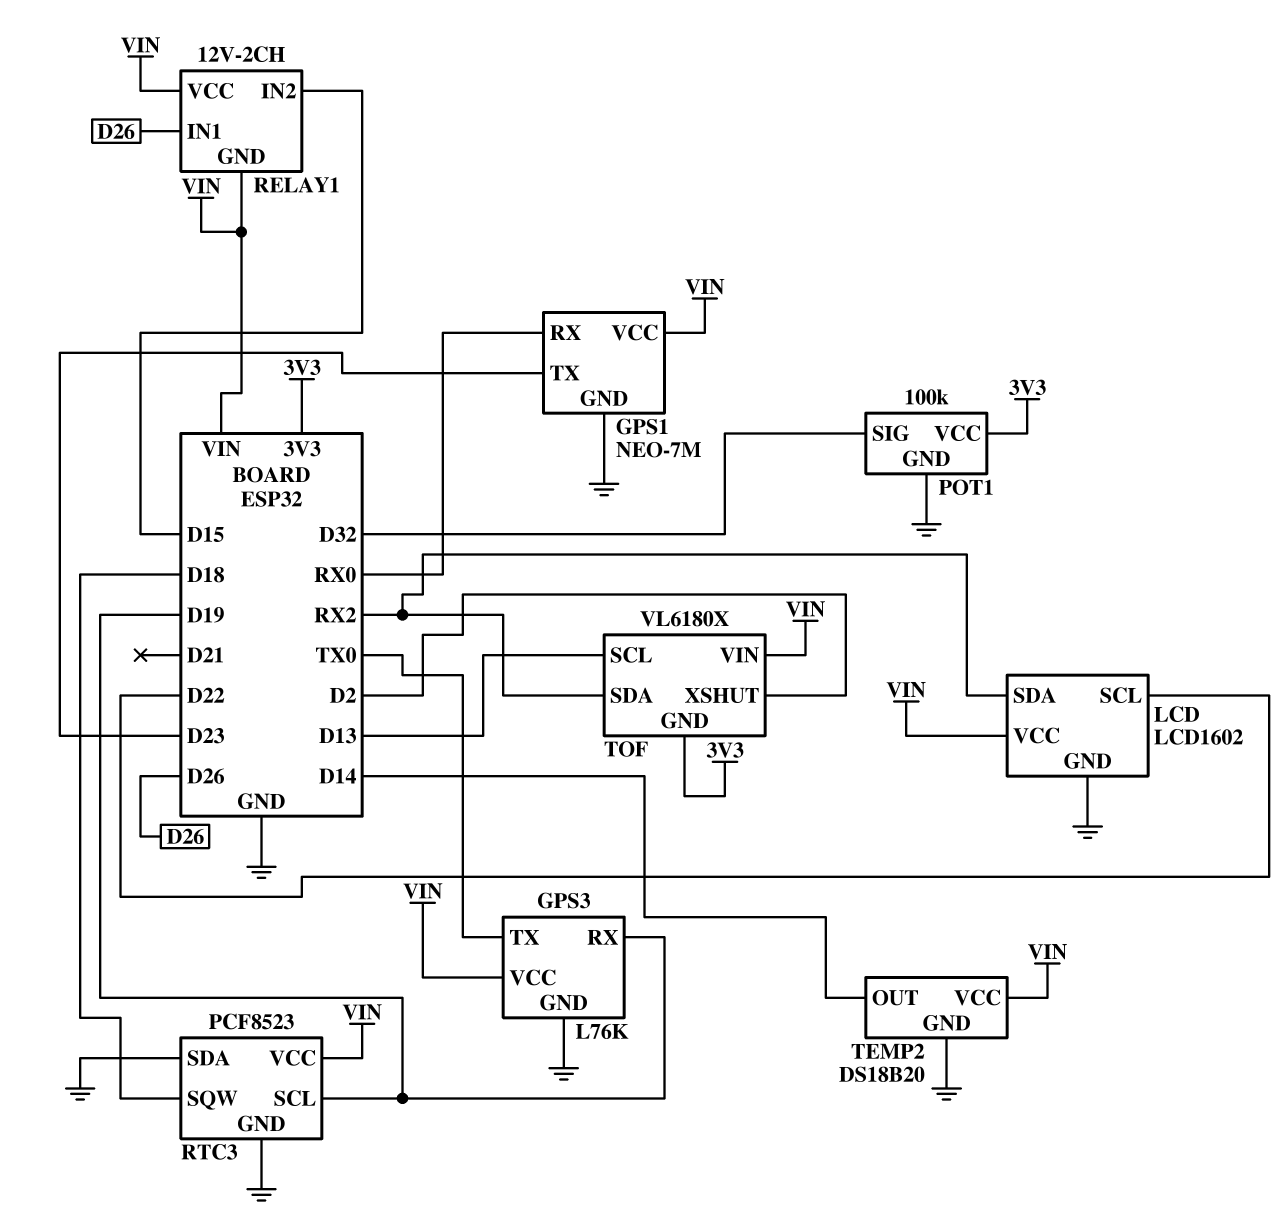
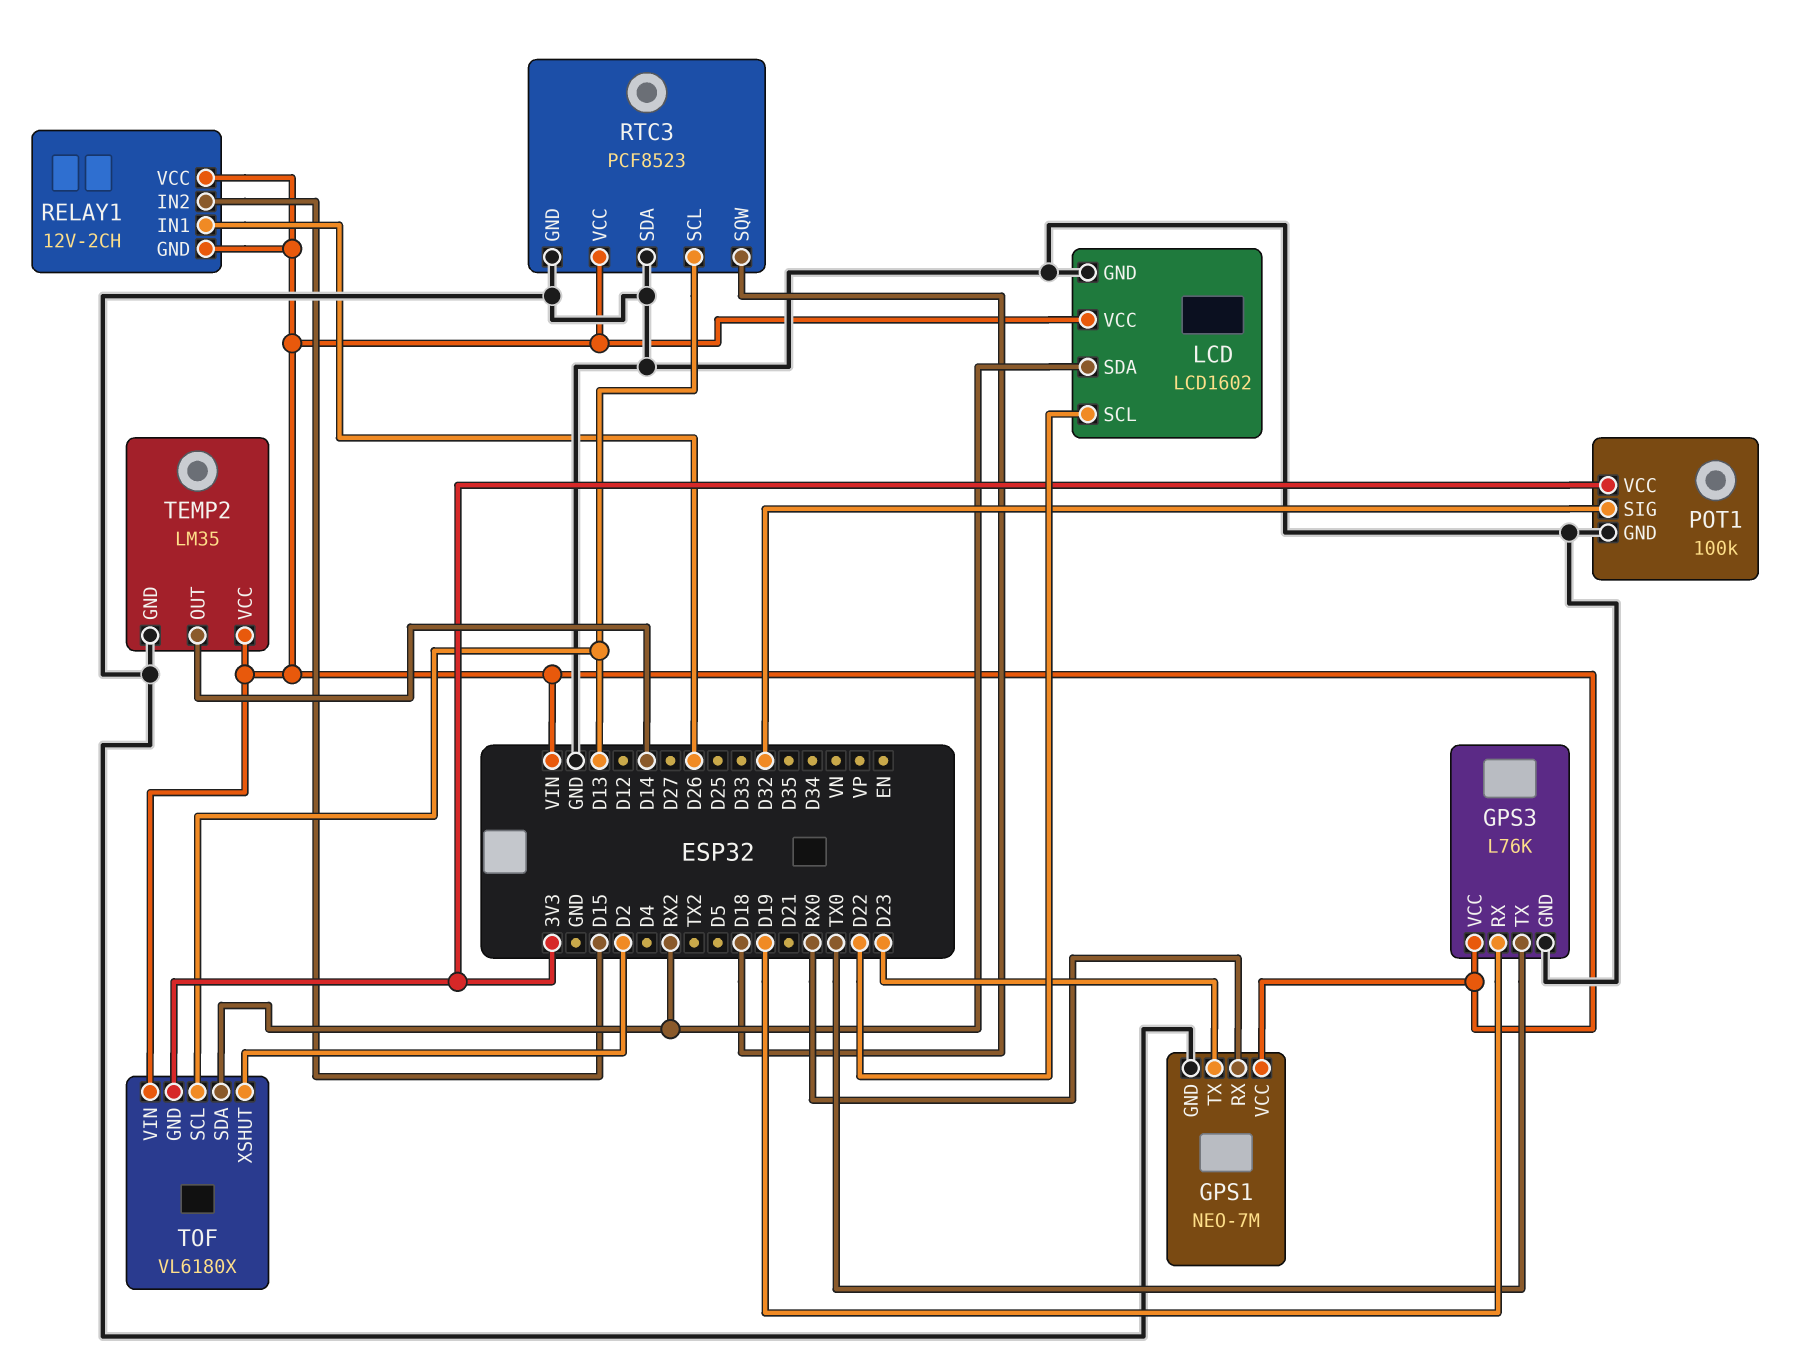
RTC3 pin SCL: D19 -> D13
TEMP2: DS18B20 -> LM35

